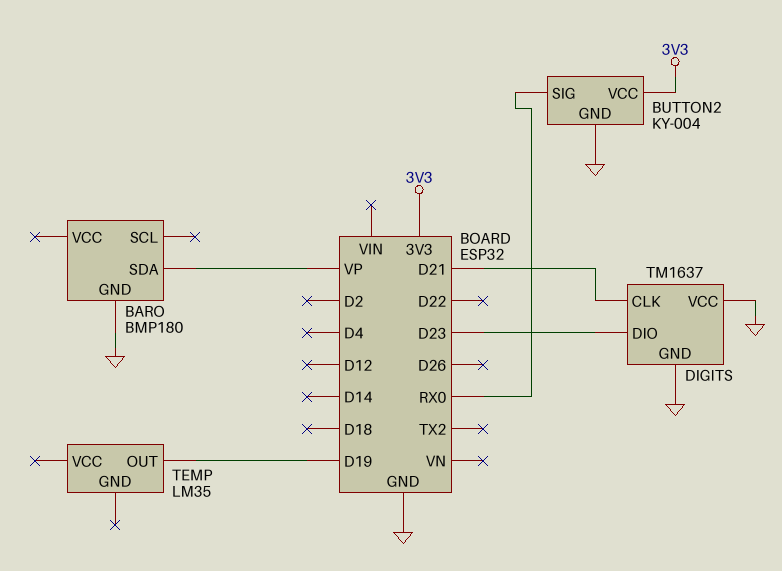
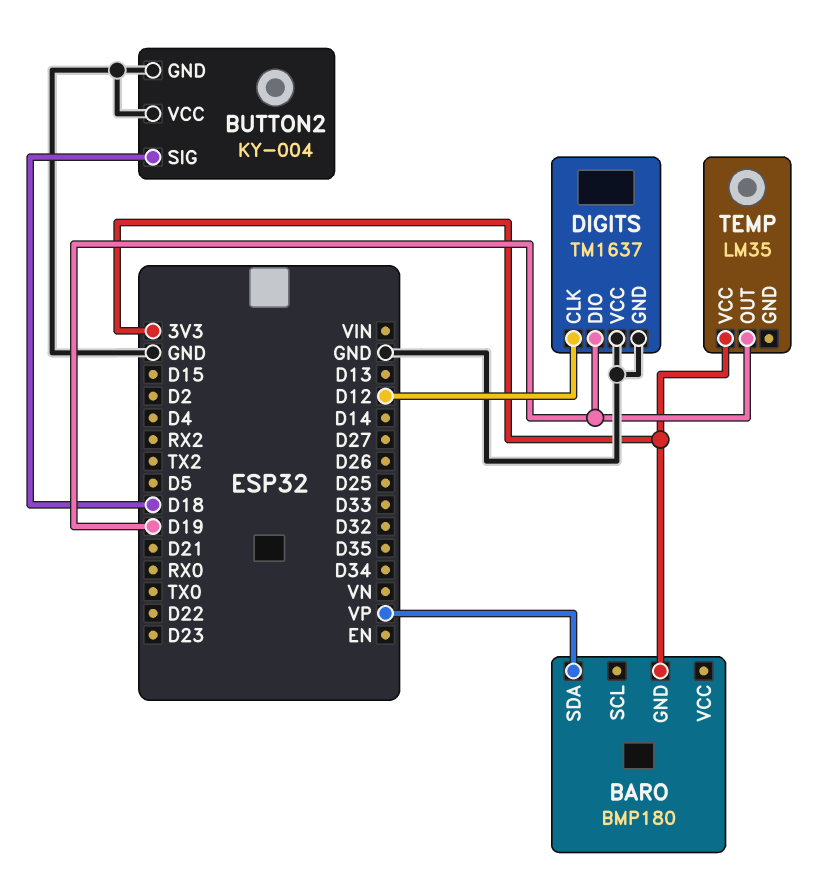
BARO pin GND: GND -> 3V3
BUTTON2 pin SIG: RX0 -> D18
BUTTON2 pin VCC: 3V3 -> GND
DIGITS pin CLK: D21 -> D12
DIGITS pin DIO: D23 -> D19
TEMP pin VCC: none -> 3V3

